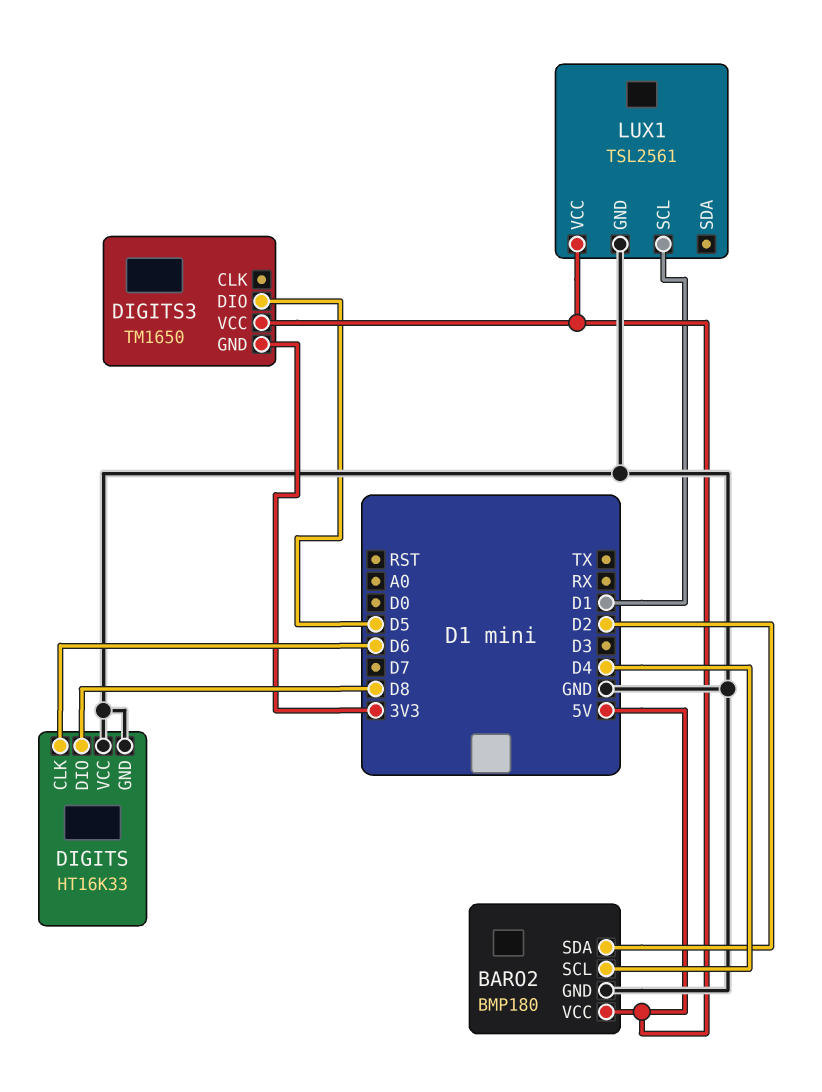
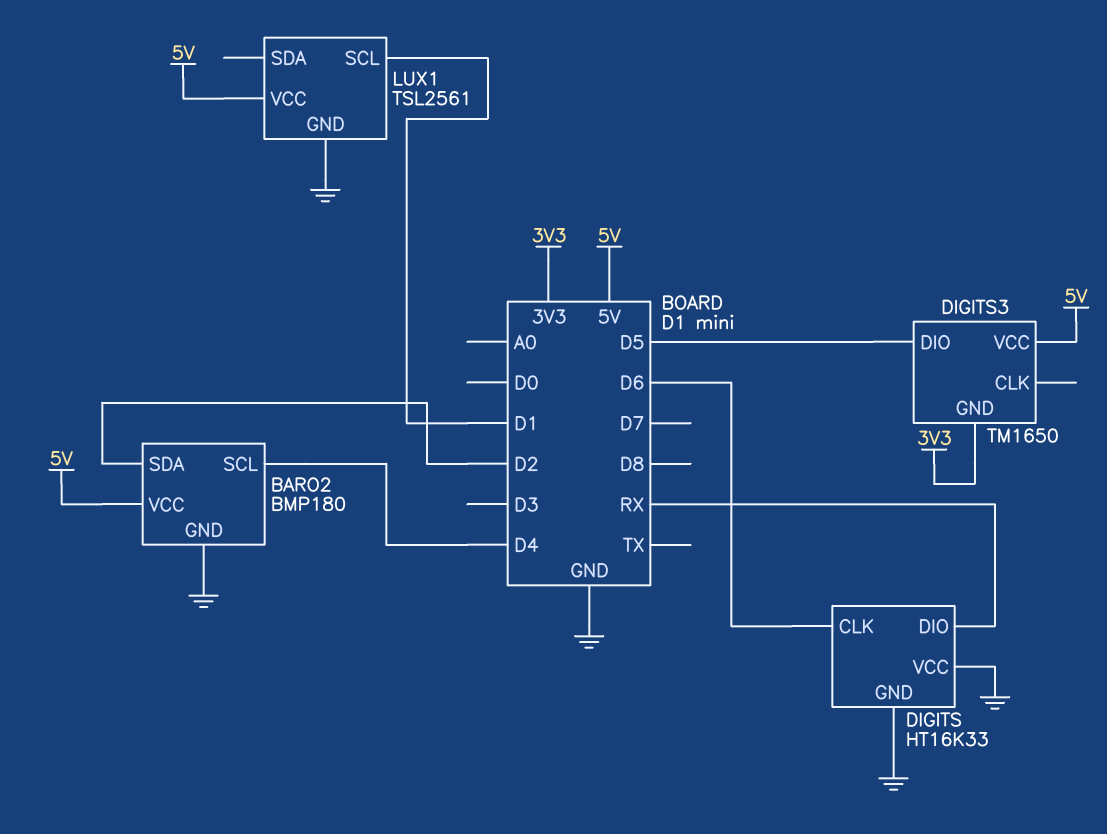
DIGITS pin DIO: D8 -> RX

